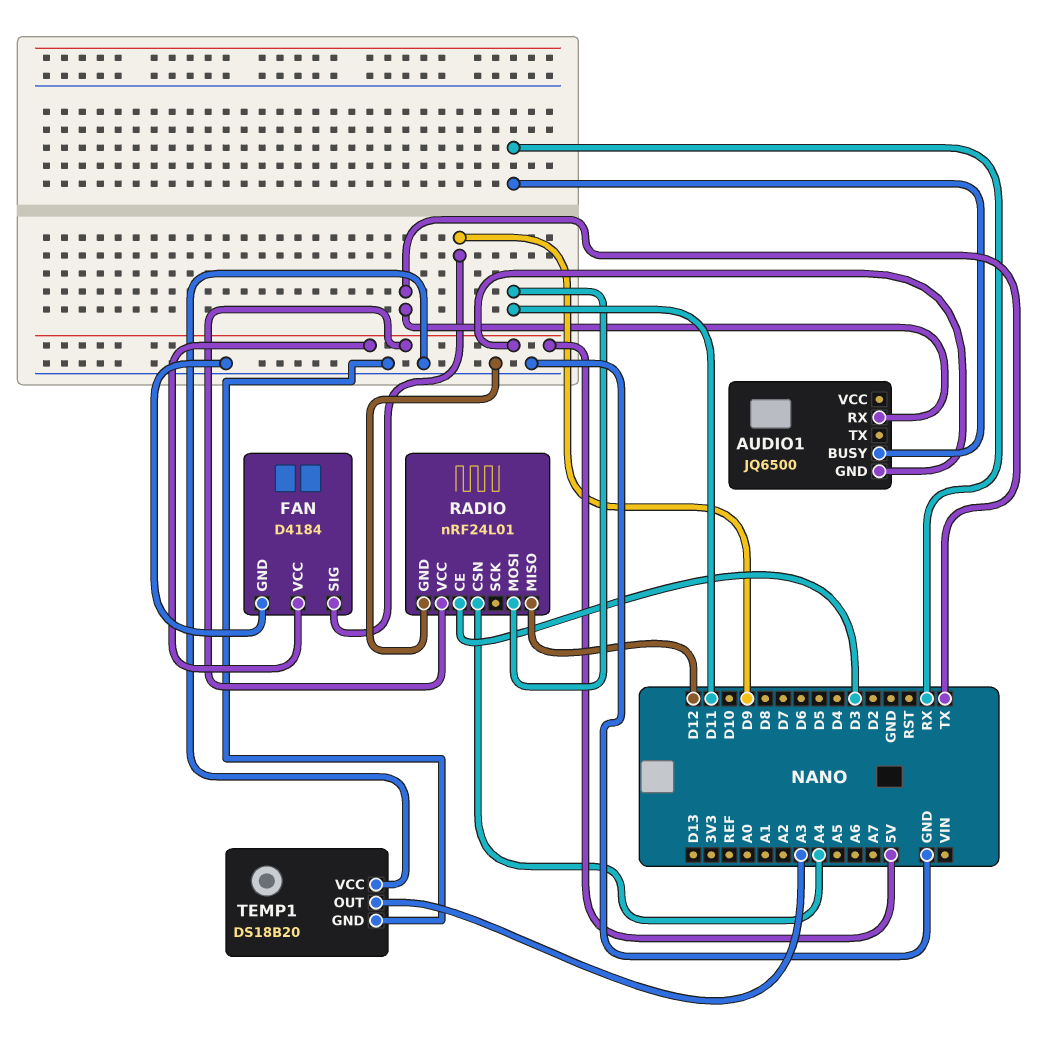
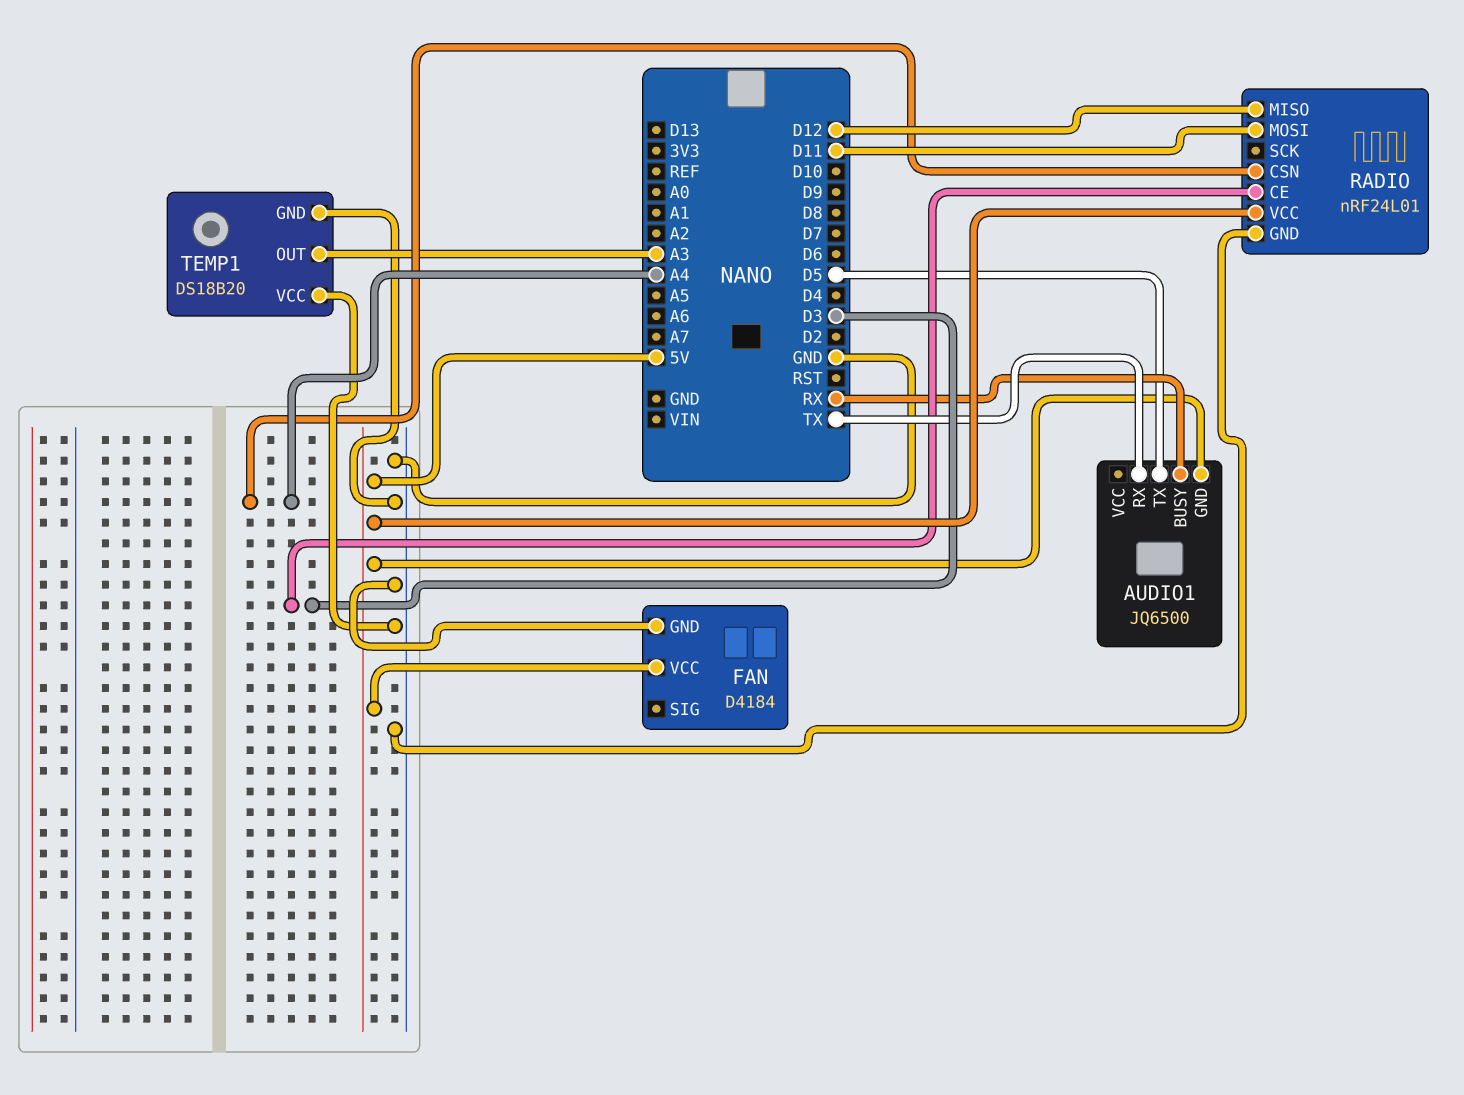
AUDIO1 pin TX: none -> D5
FAN pin SIG: D9 -> none

